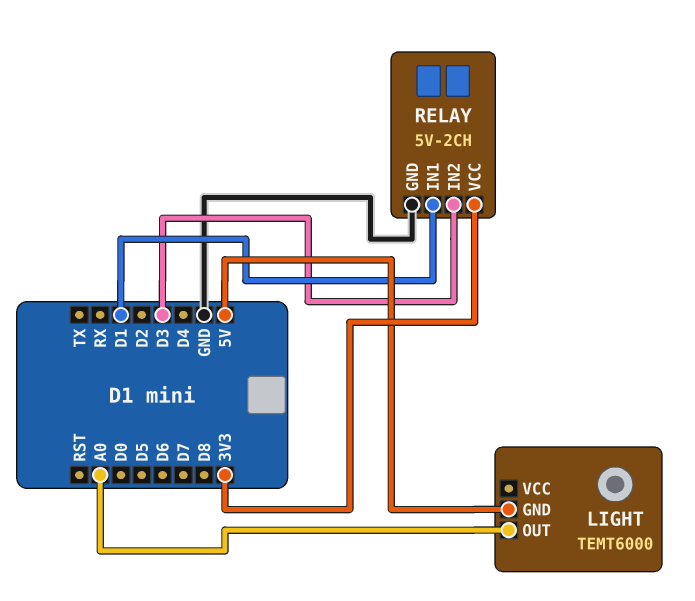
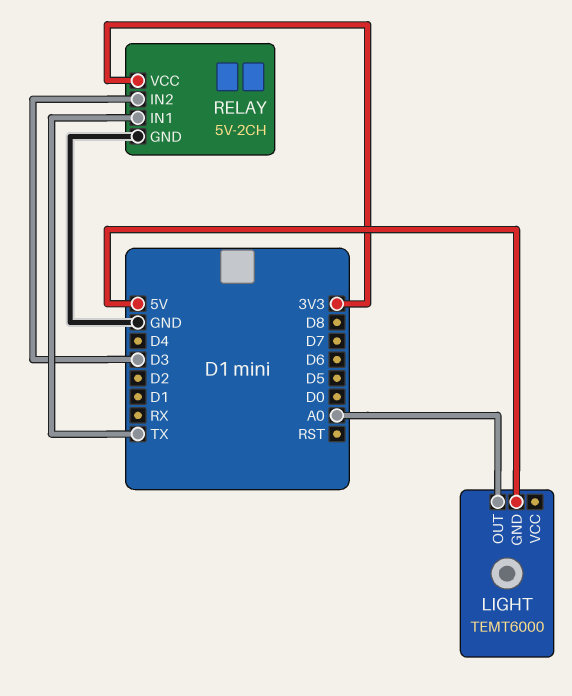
RELAY pin IN1: D1 -> TX

